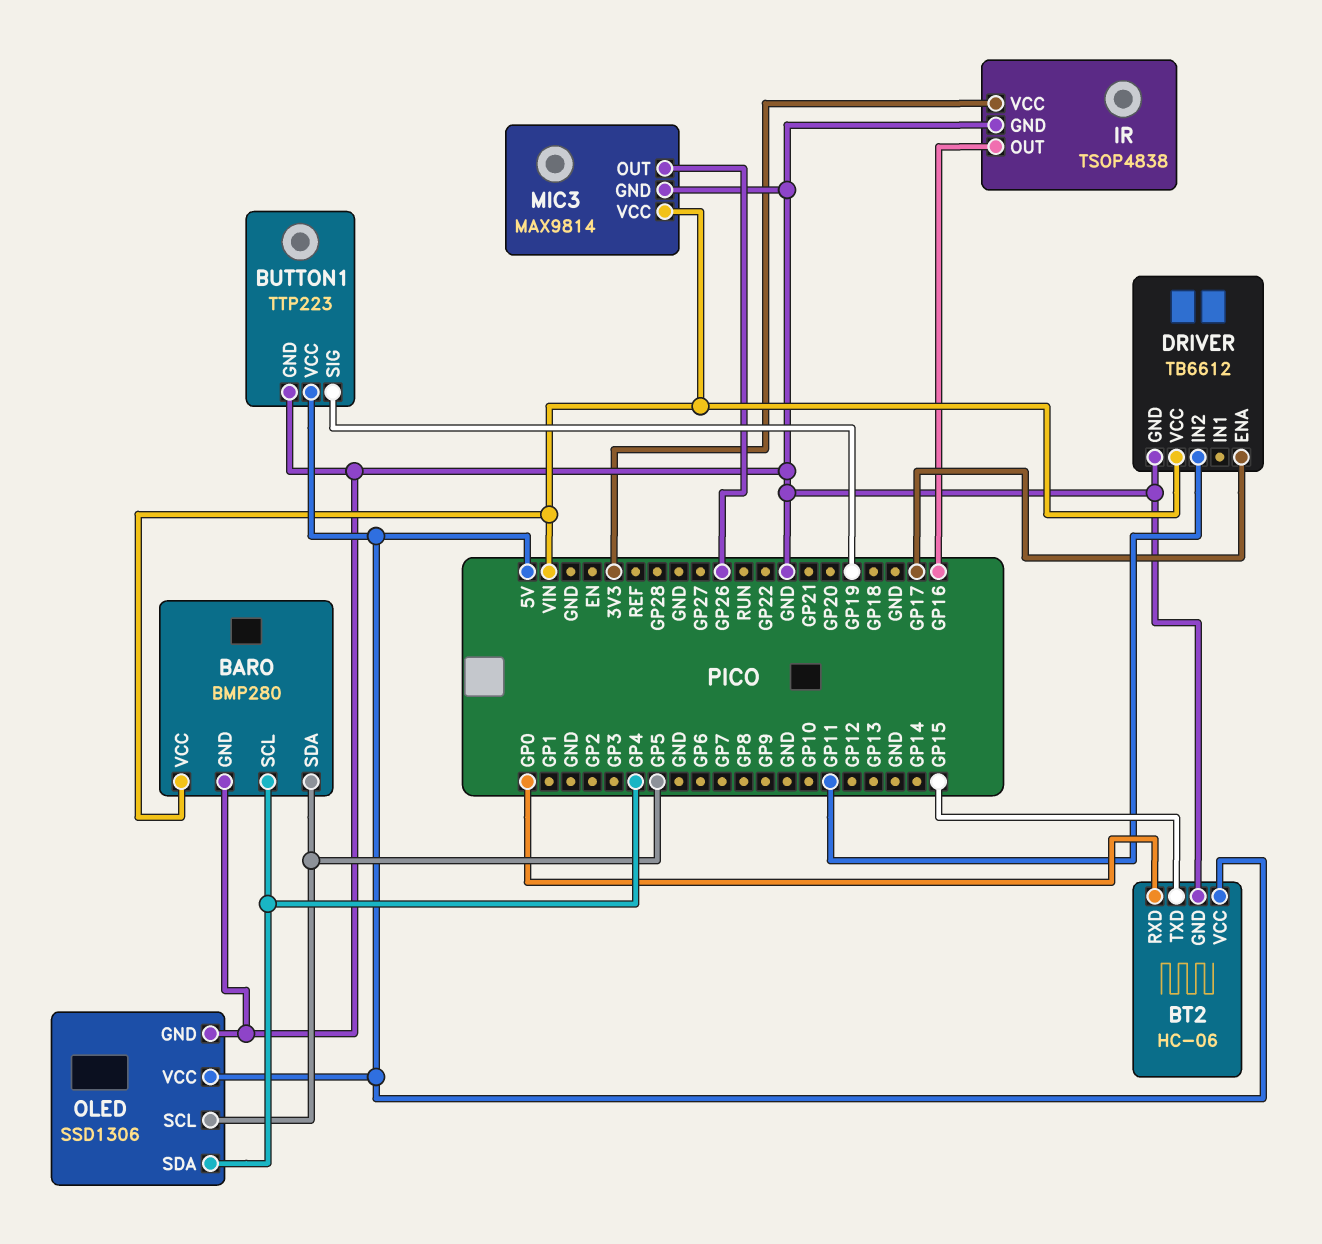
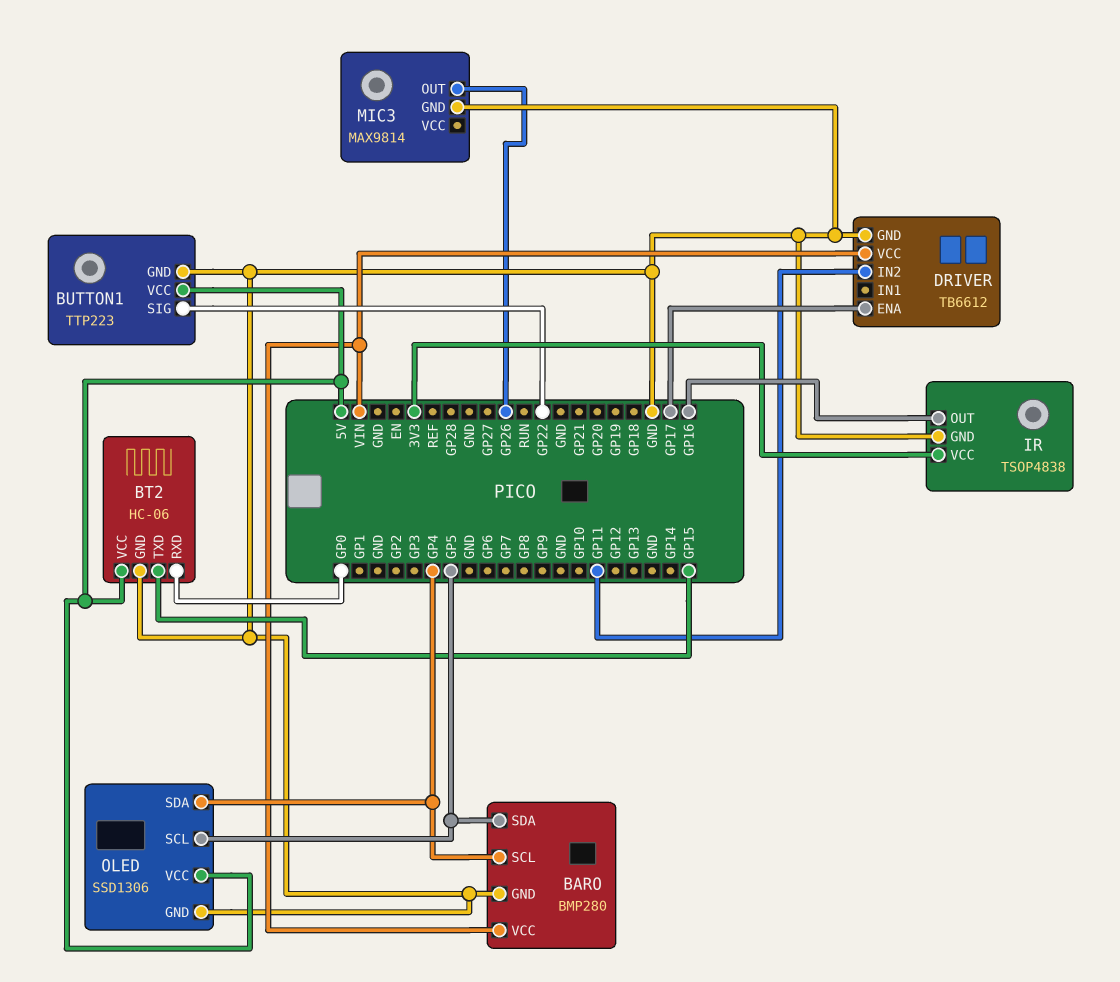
BUTTON1 pin SIG: GP19 -> GP22
MIC3 pin VCC: VIN -> none

